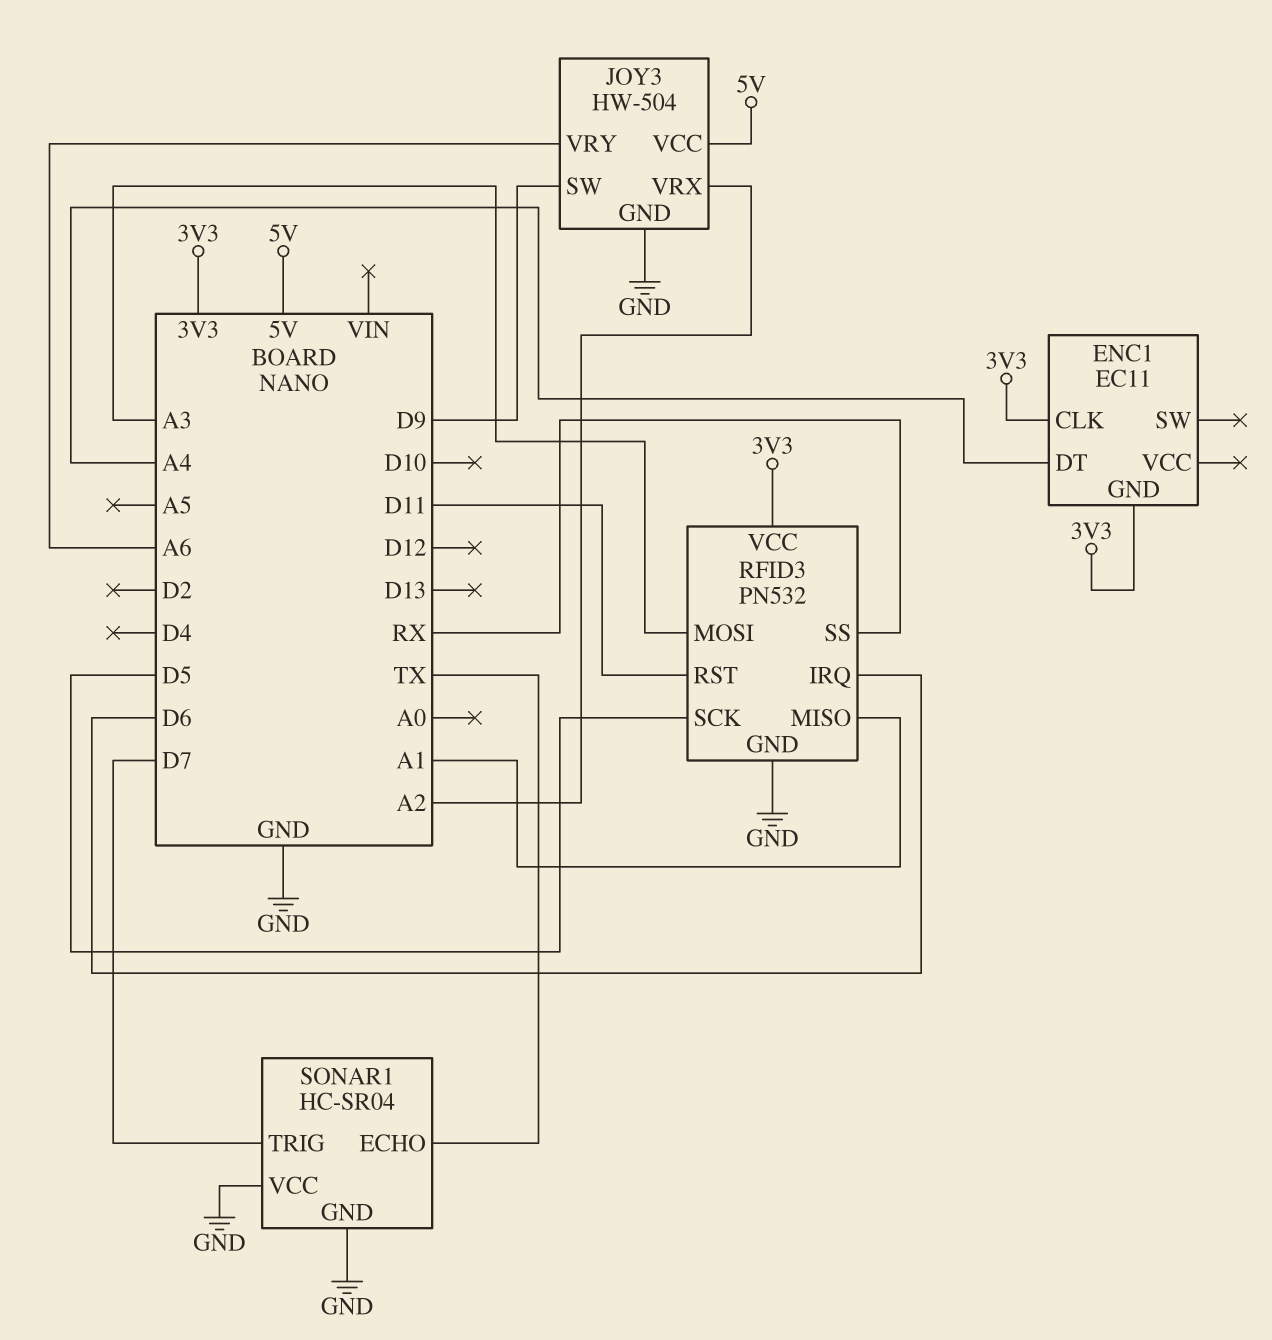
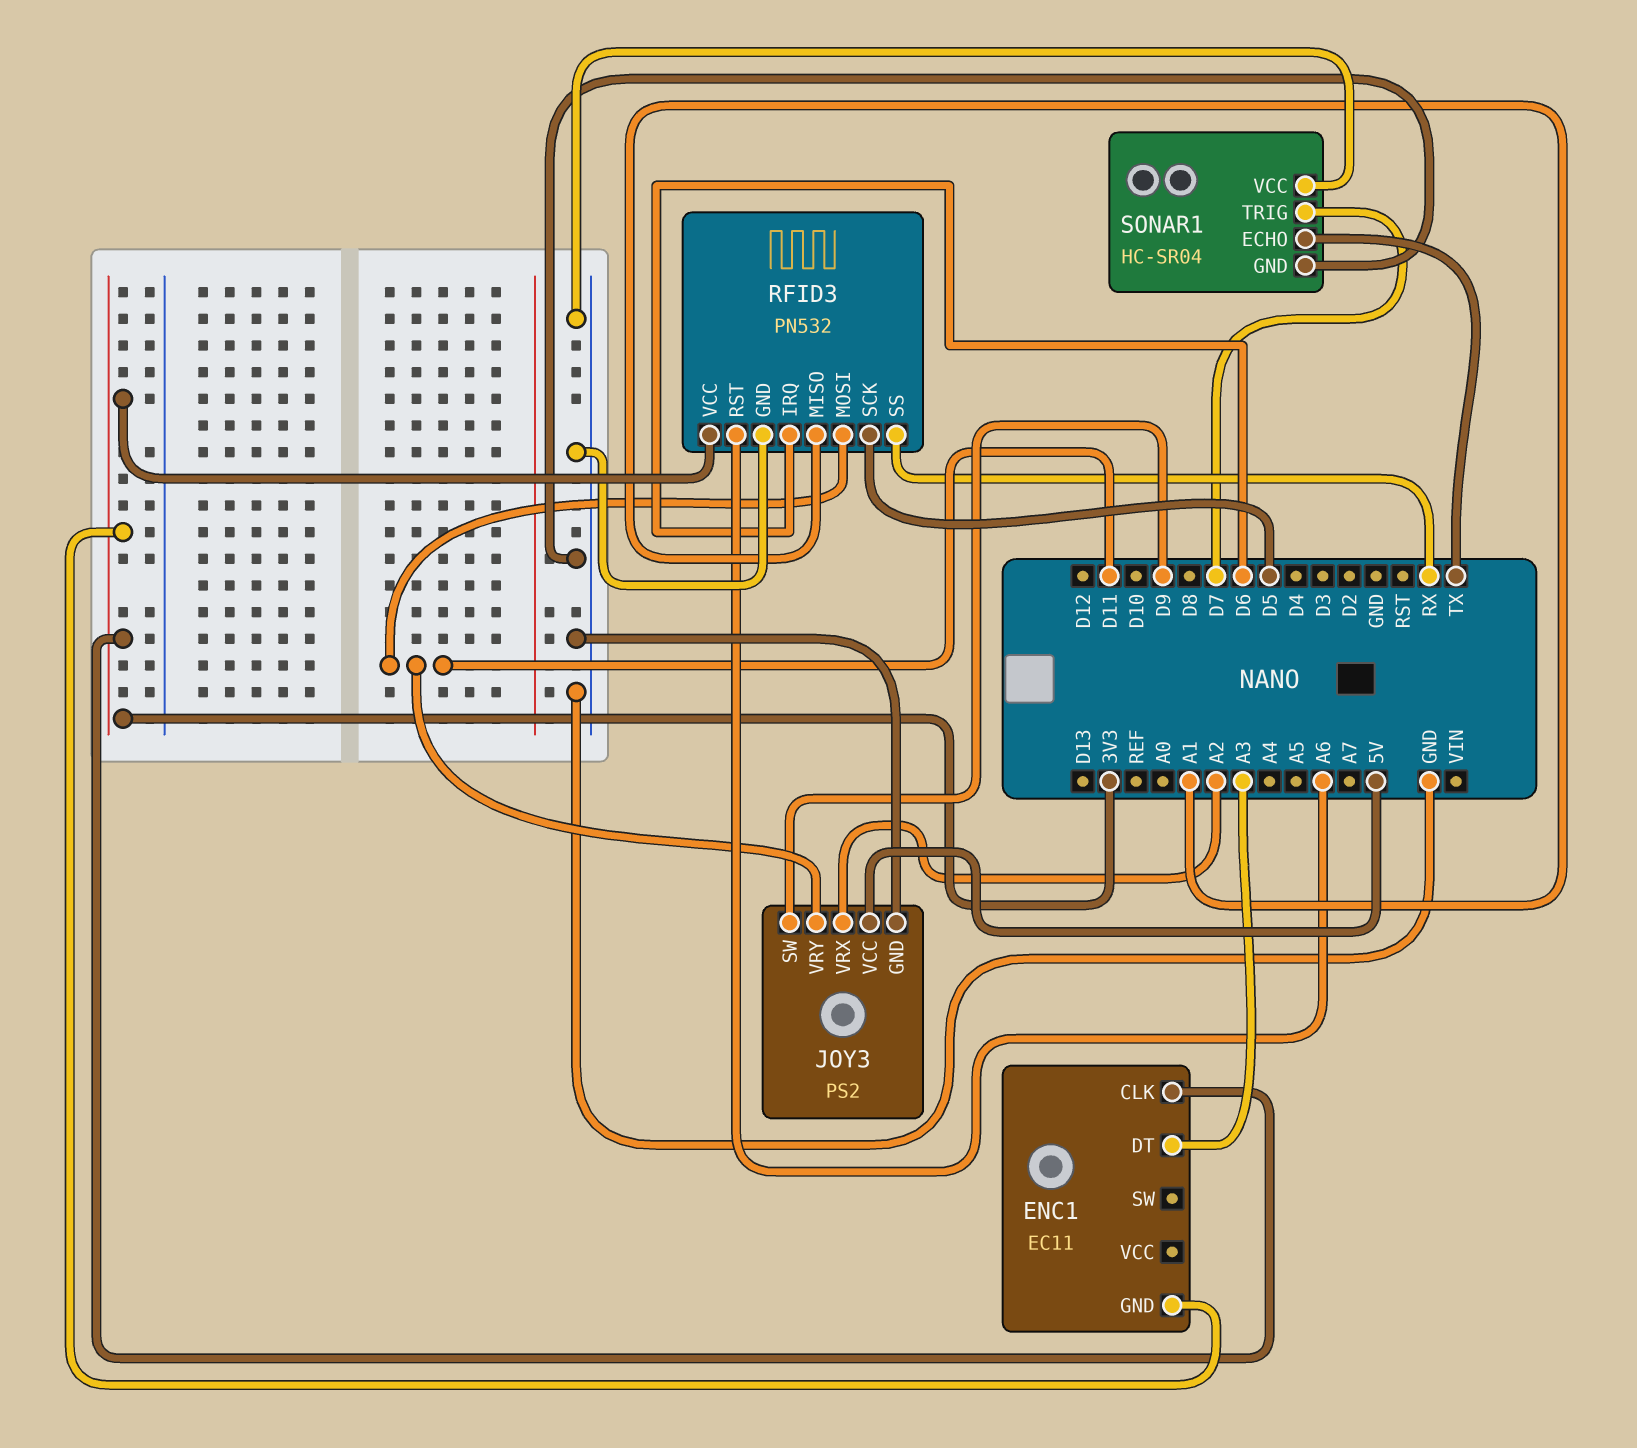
ENC1 pin DT: A4 -> A3
JOY3: HW-504 -> PS2
JOY3 pin VRY: A6 -> D11
RFID3 pin MOSI: A3 -> D11
RFID3 pin RST: D11 -> A6

